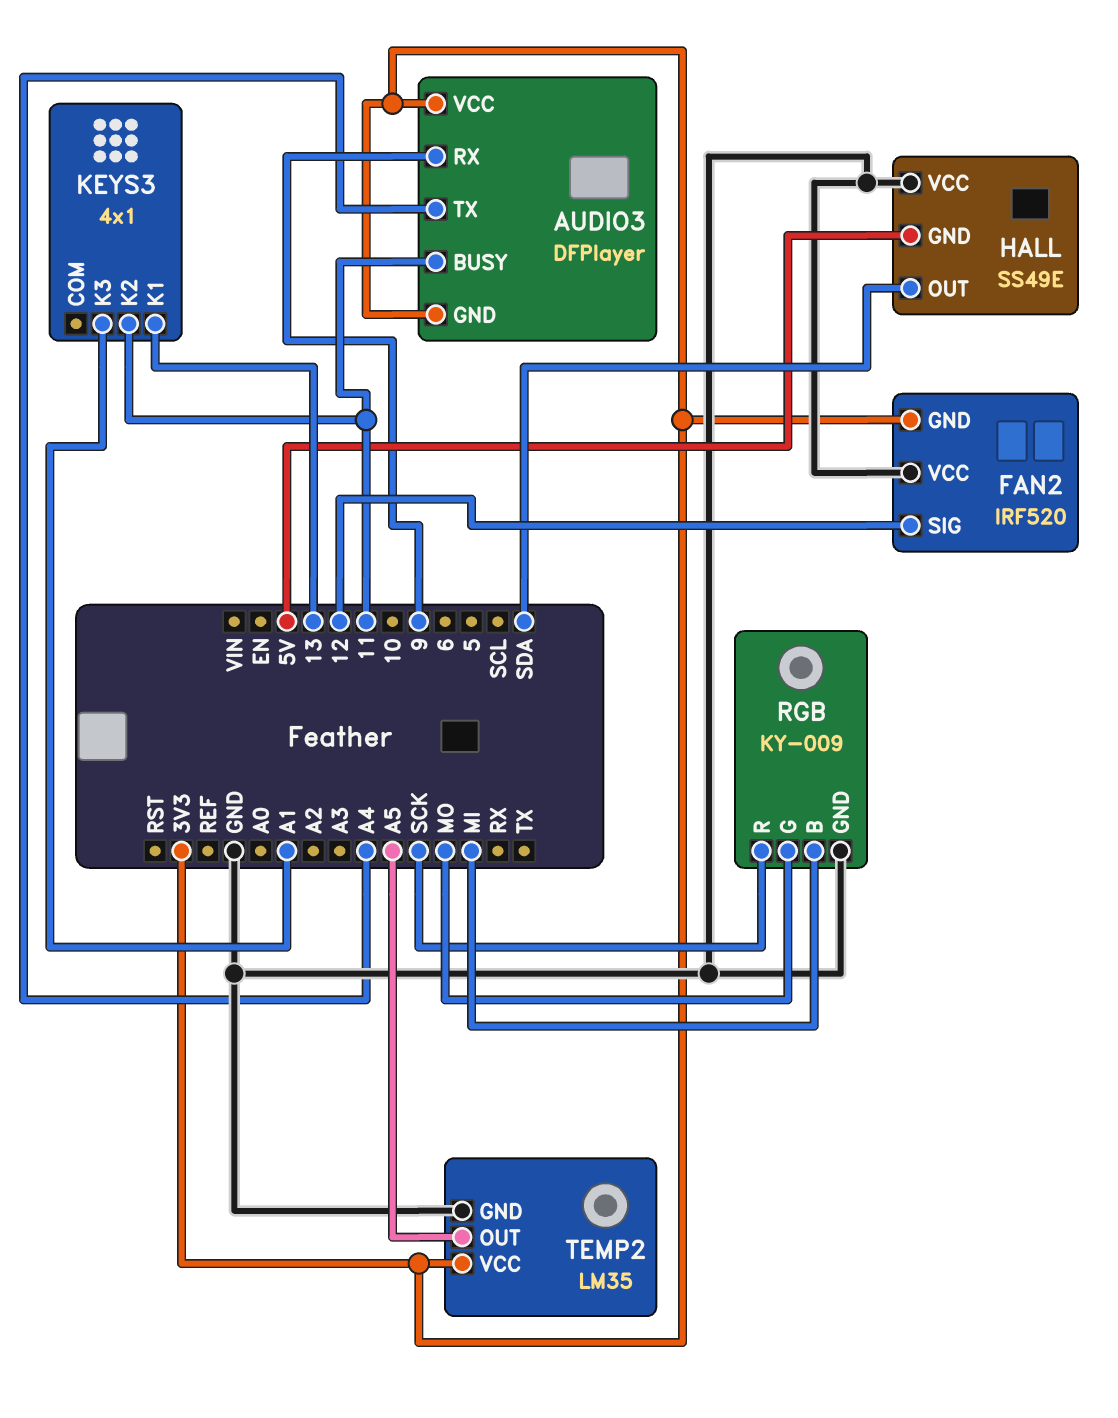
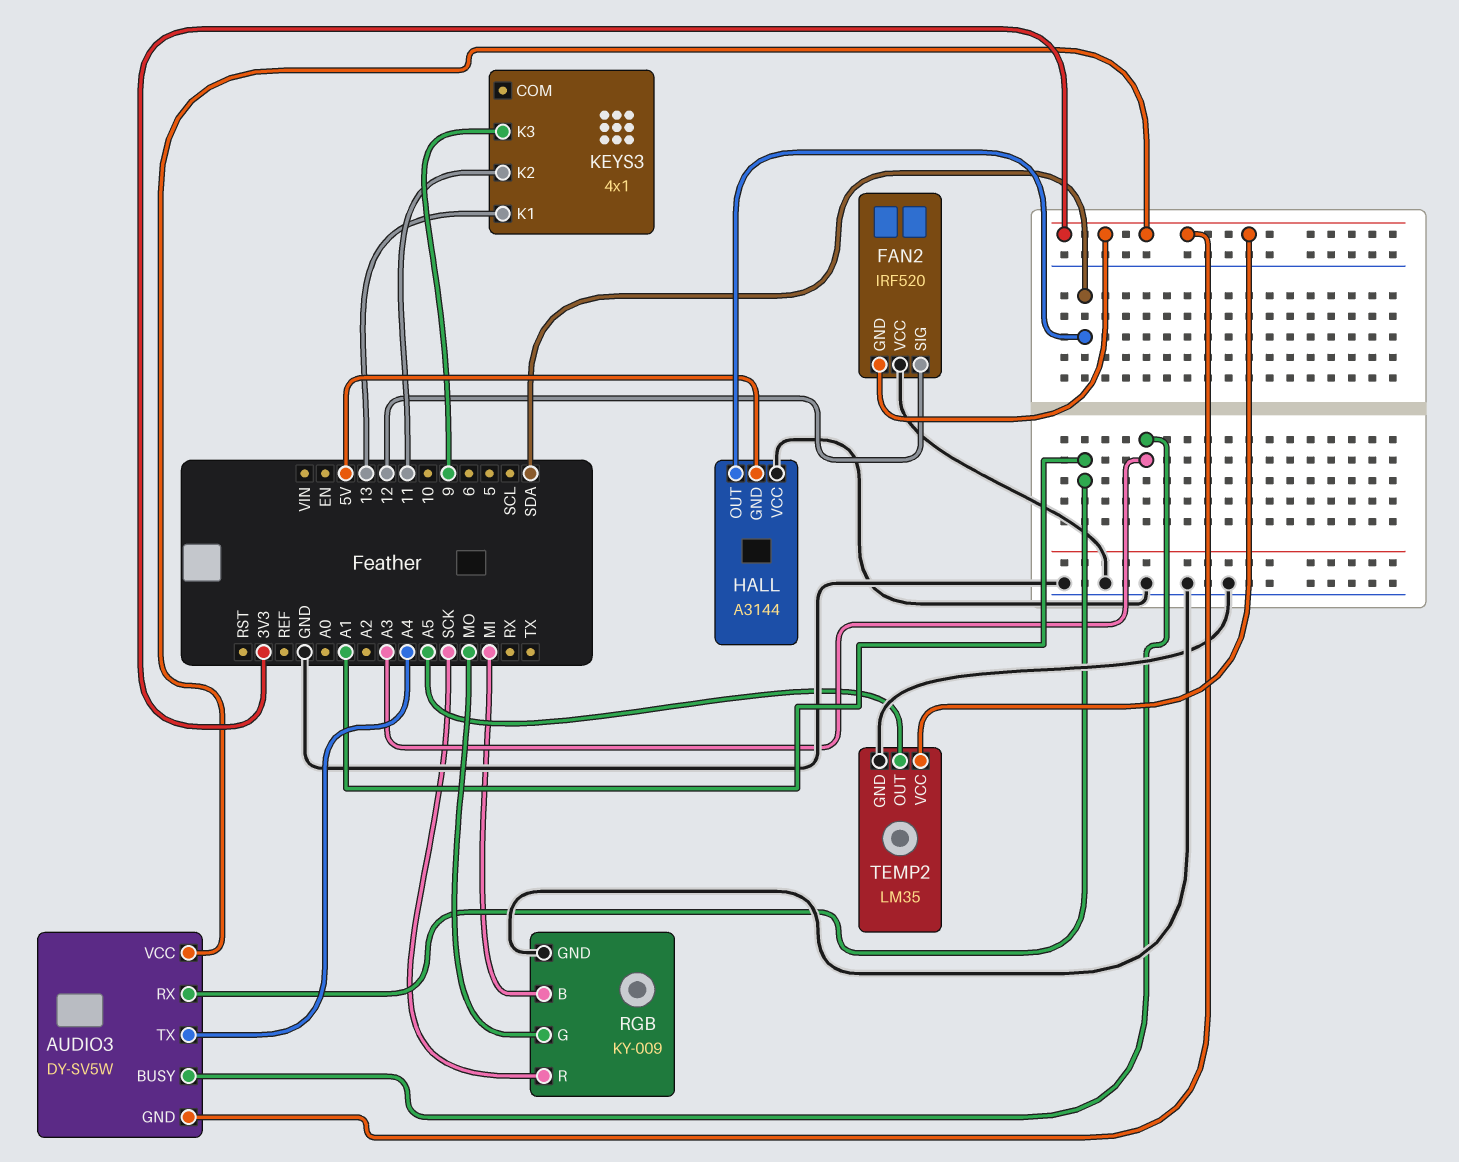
AUDIO3: DFPlayer -> DY-SV5W
AUDIO3 pin BUSY: 11 -> A3
AUDIO3 pin RX: 9 -> A1
HALL: SS49E -> A3144
KEYS3 pin K3: A1 -> 9

